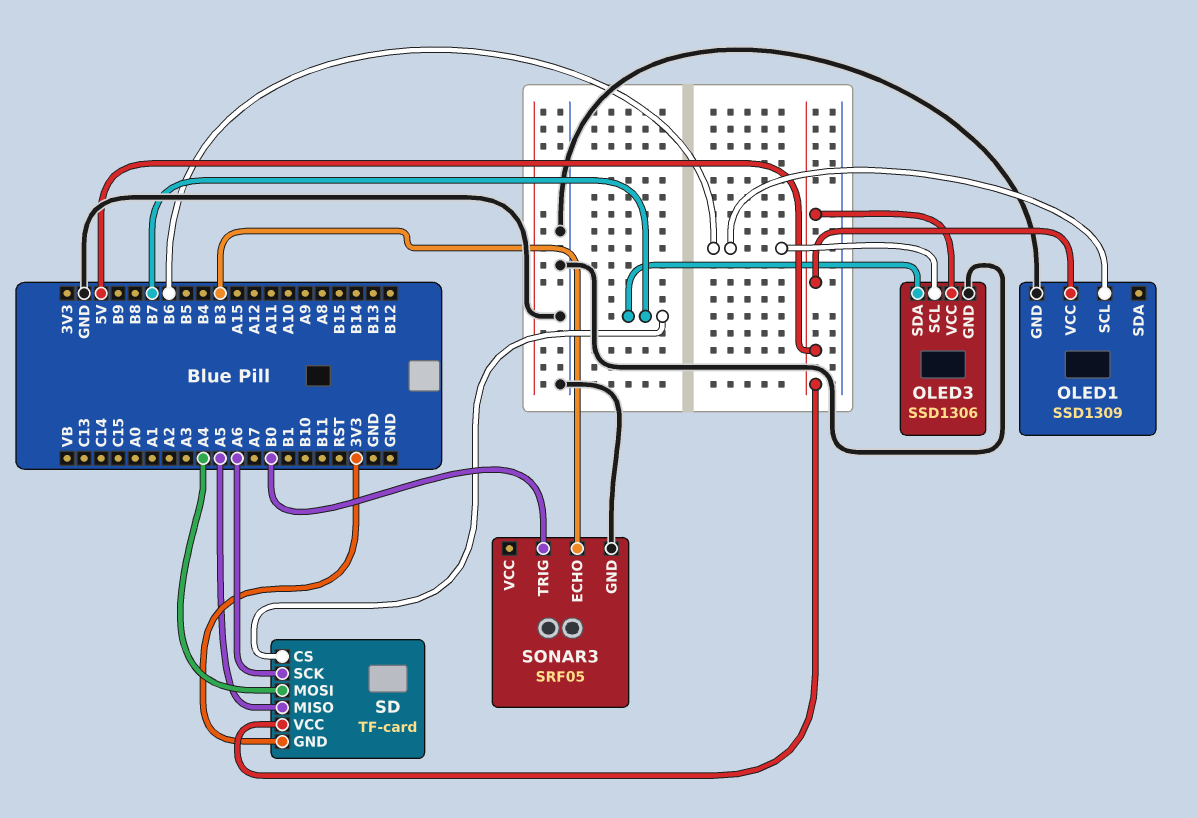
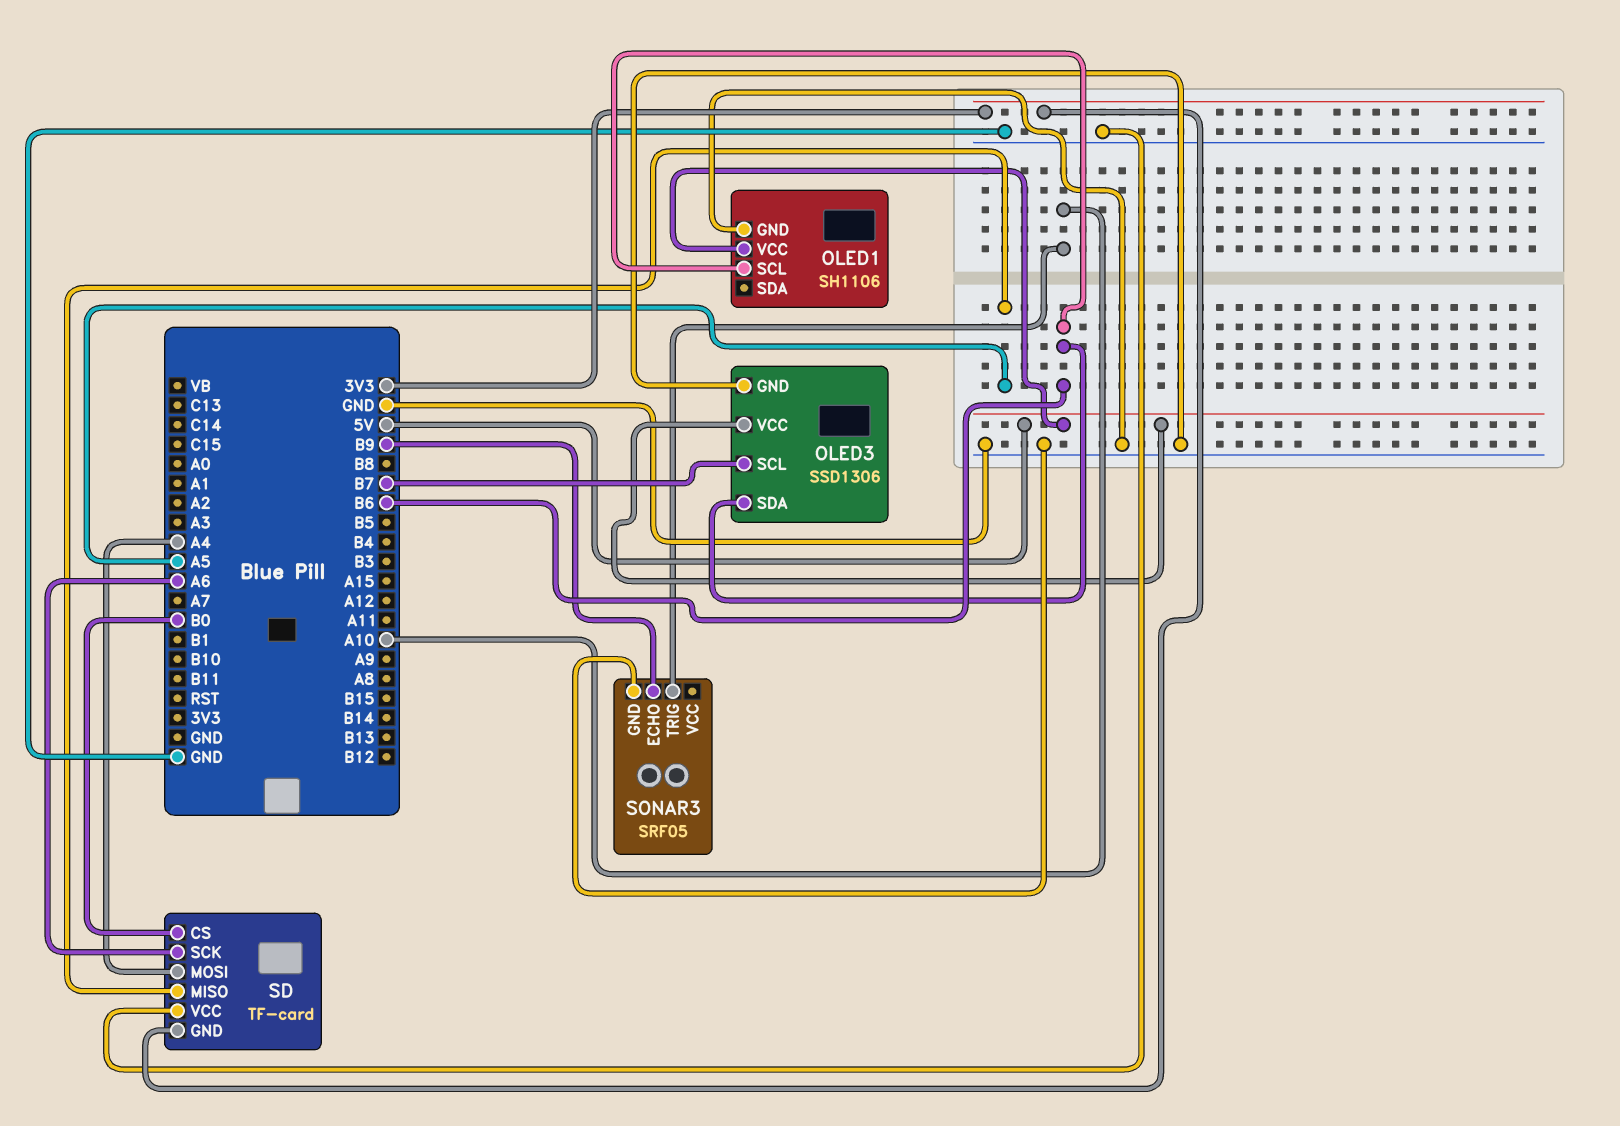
OLED1: SSD1309 -> SH1106
OLED3 pin SCL: B6 -> B7
OLED3 pin SDA: B7 -> B6
SD pin CS: B7 -> B0
SD pin VCC: 5V -> GND
SONAR3 pin ECHO: B3 -> B9
SONAR3 pin TRIG: B0 -> A10

